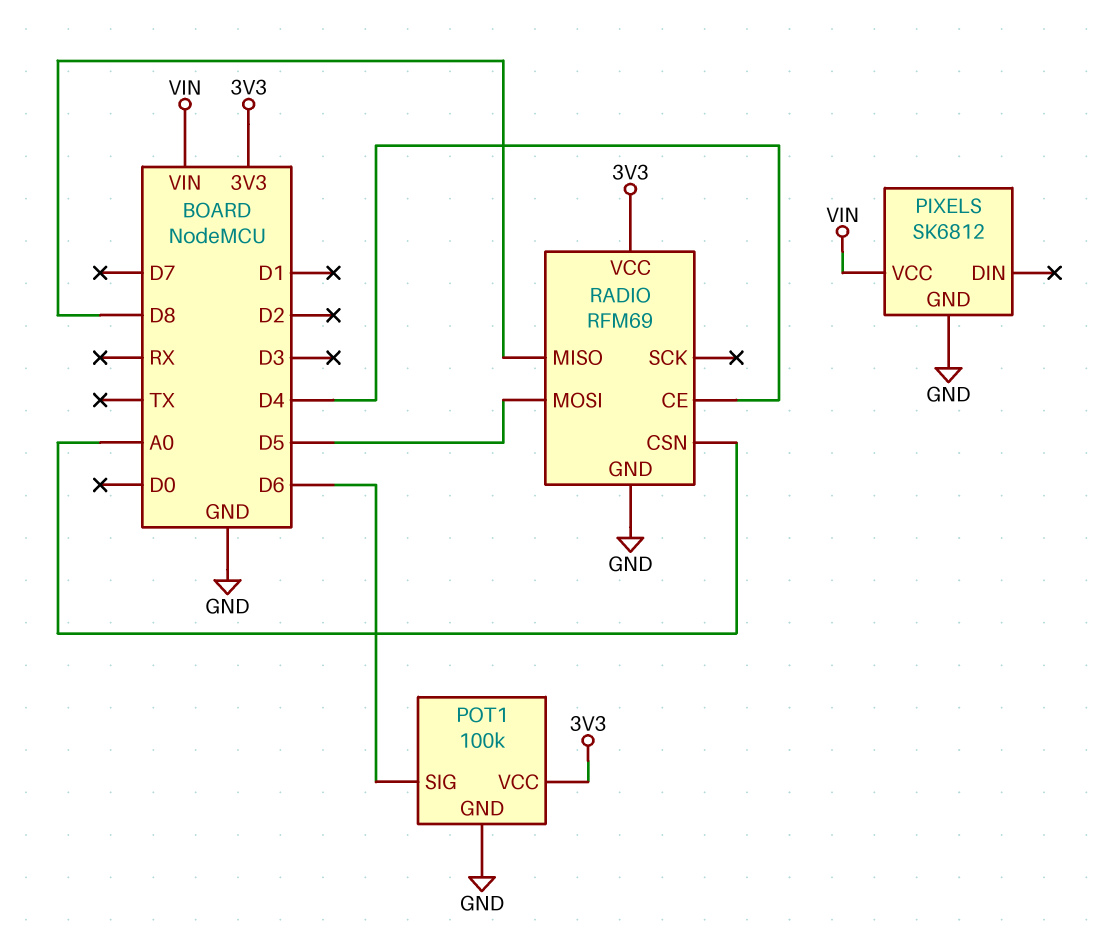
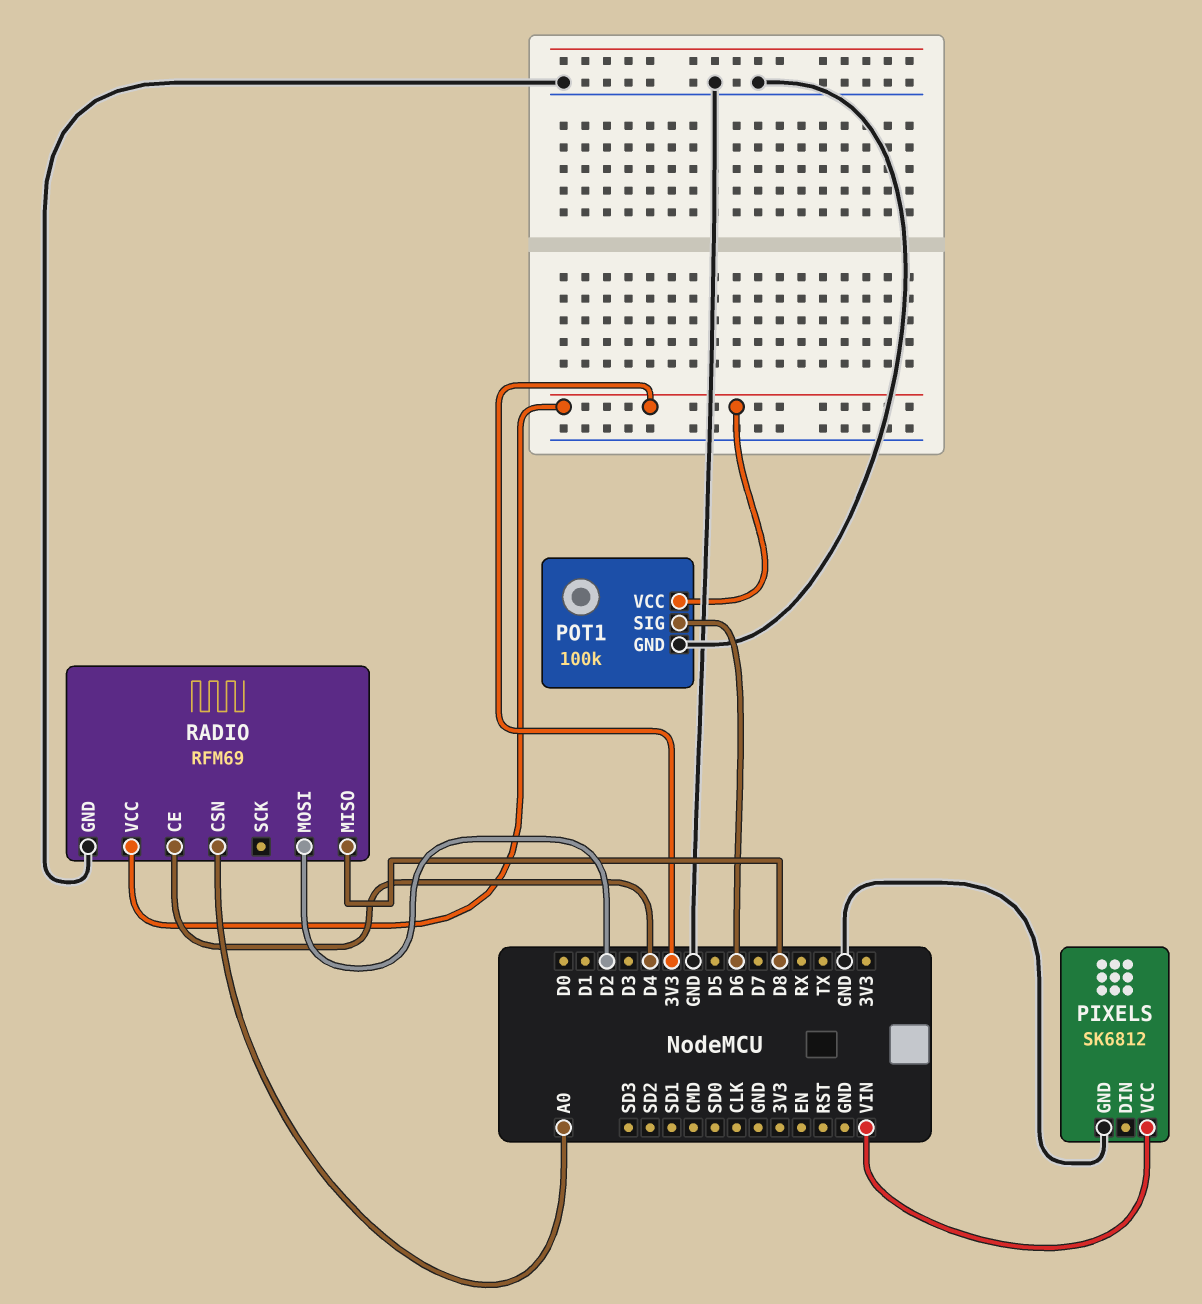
RADIO pin MOSI: D5 -> D2

